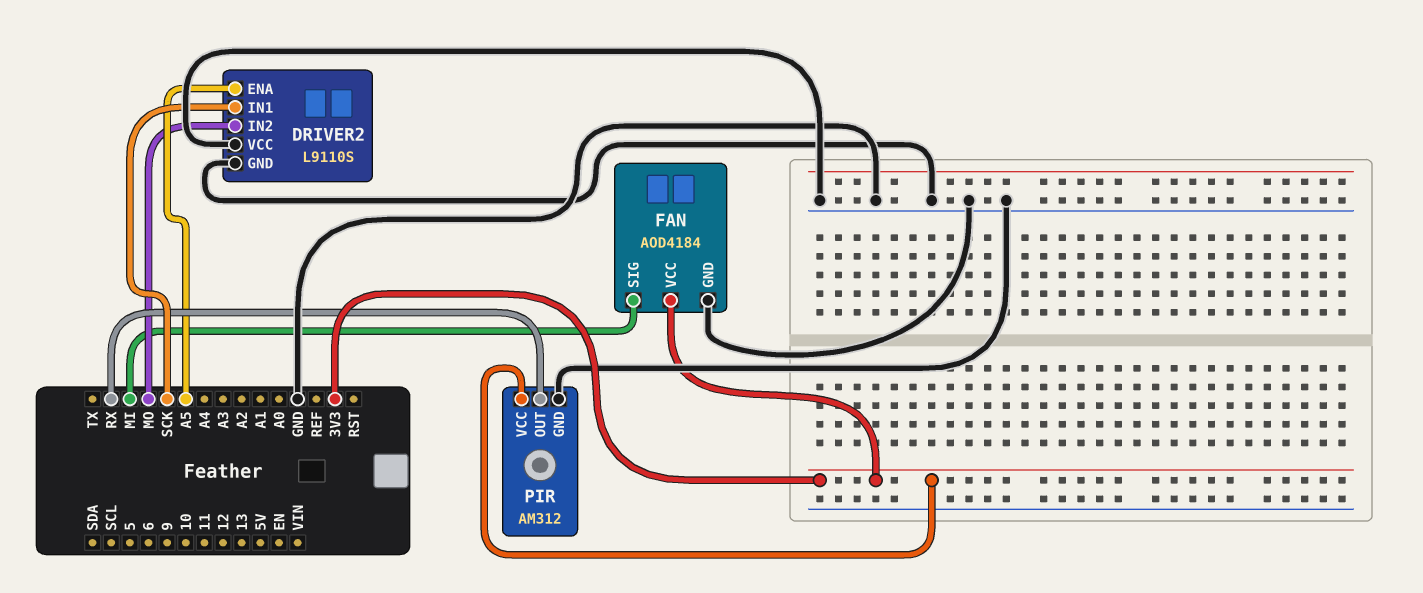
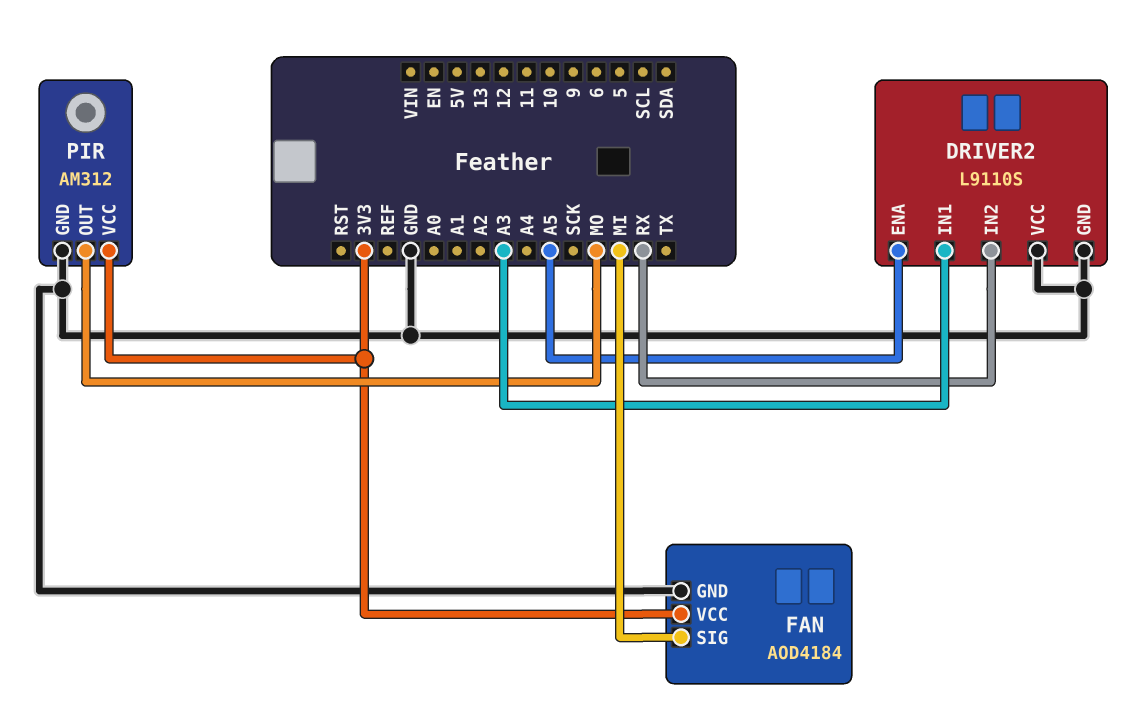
DRIVER2 pin IN1: SCK -> A3
DRIVER2 pin IN2: MO -> RX
PIR pin OUT: RX -> MO

